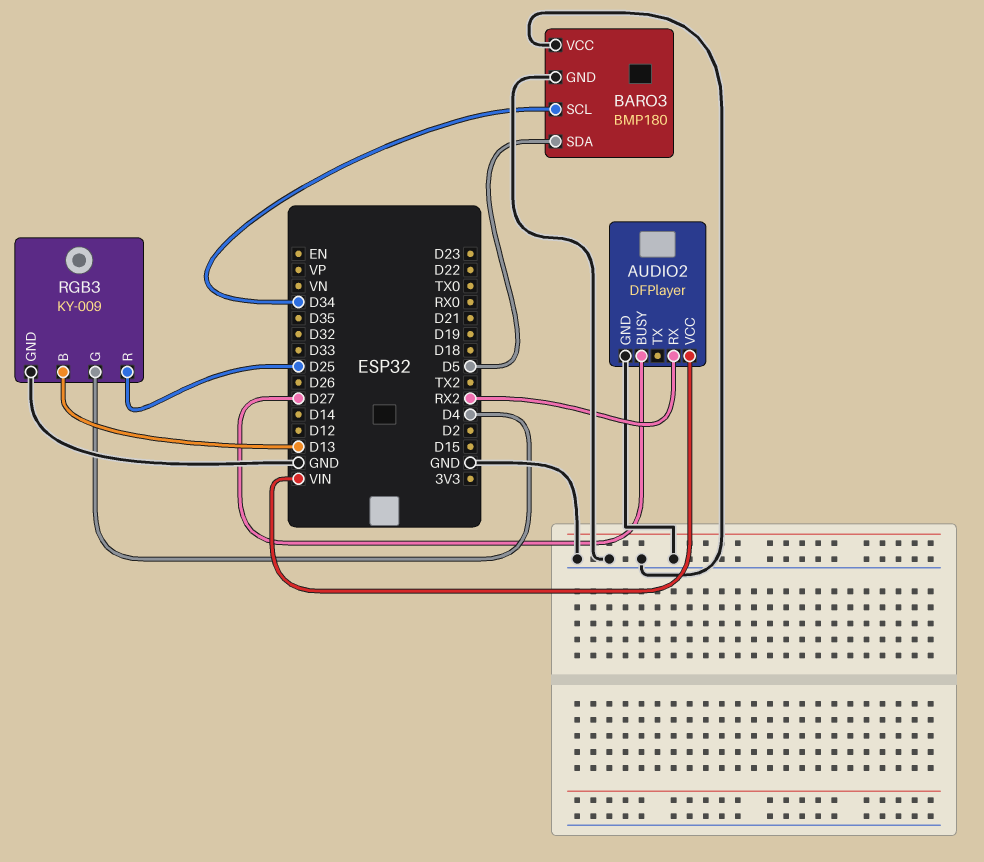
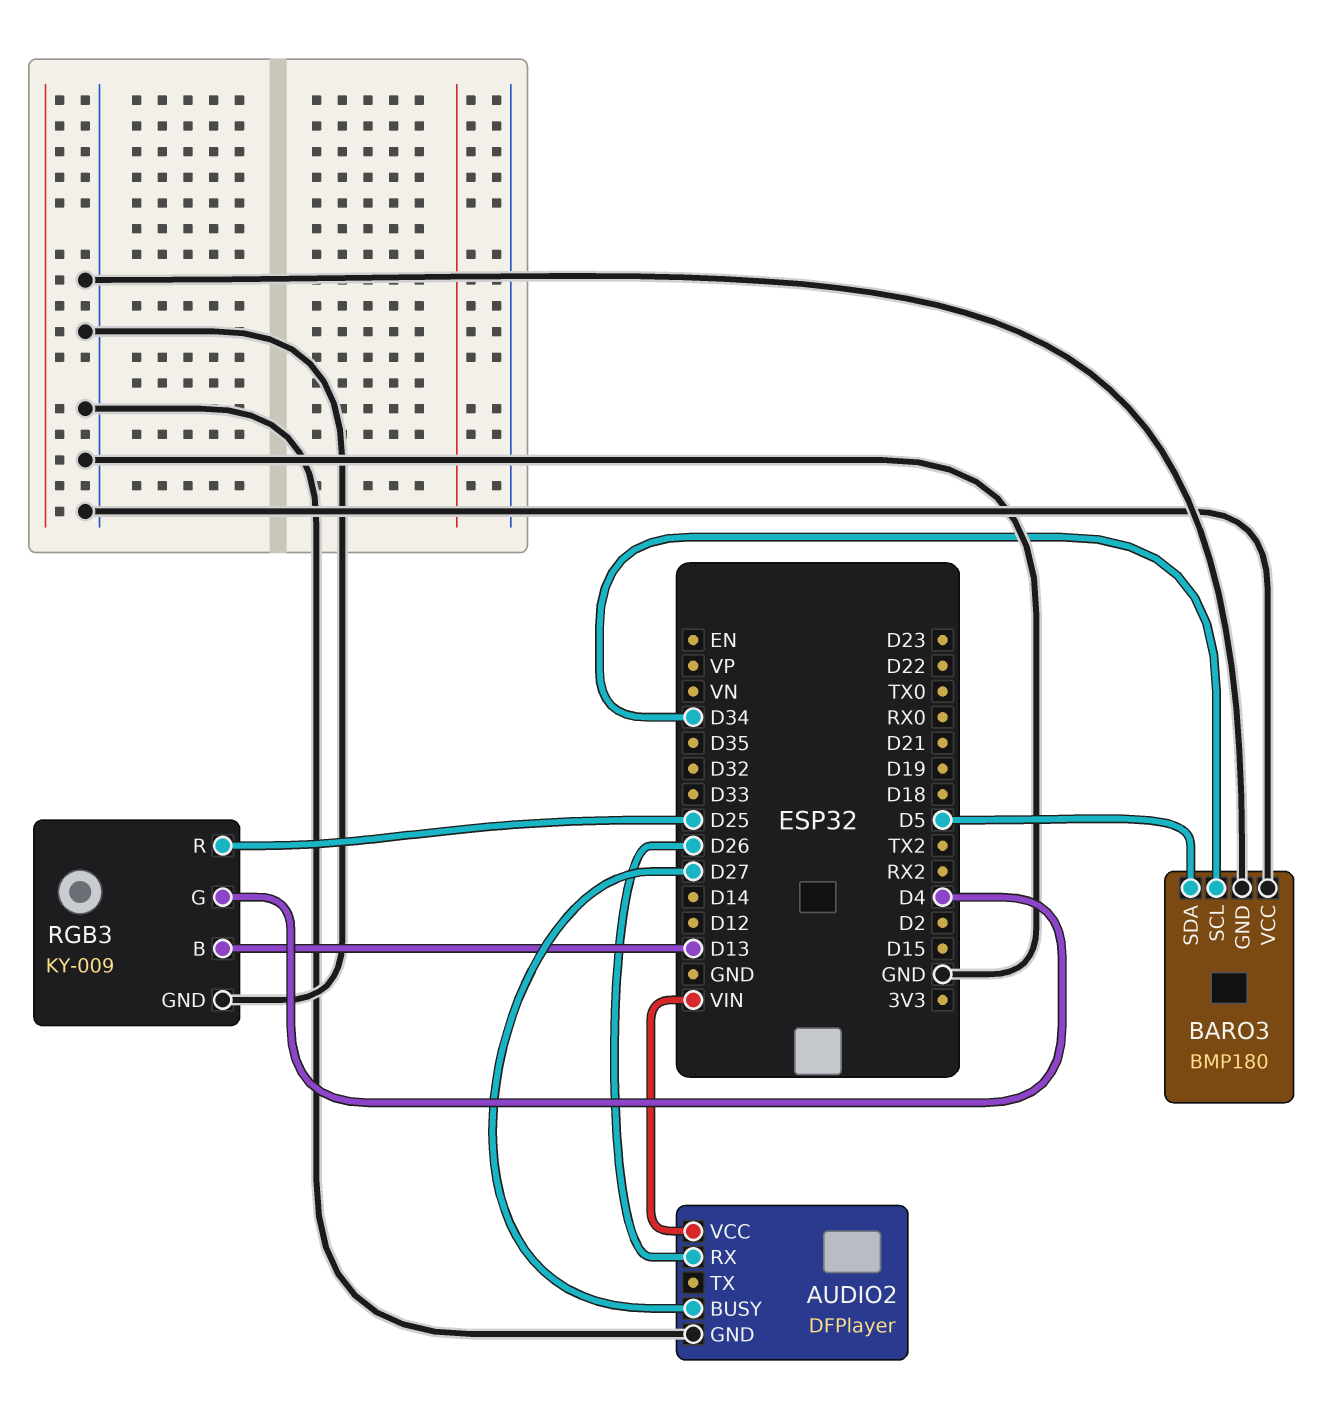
AUDIO2 pin RX: RX2 -> D26

